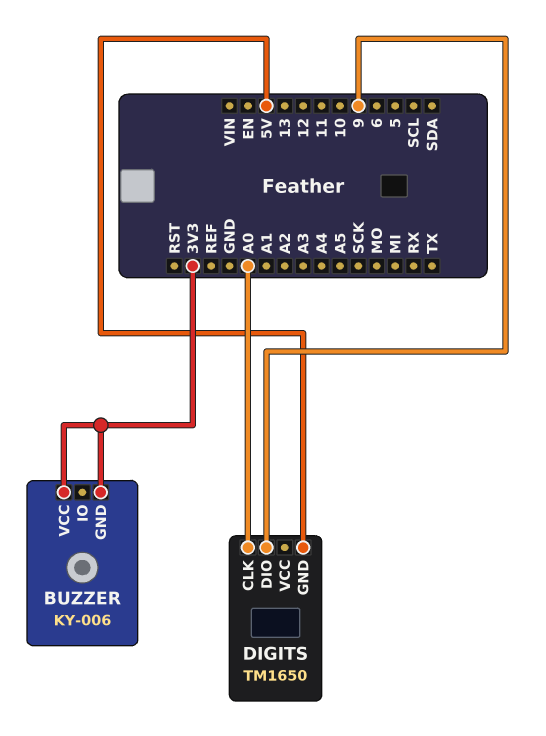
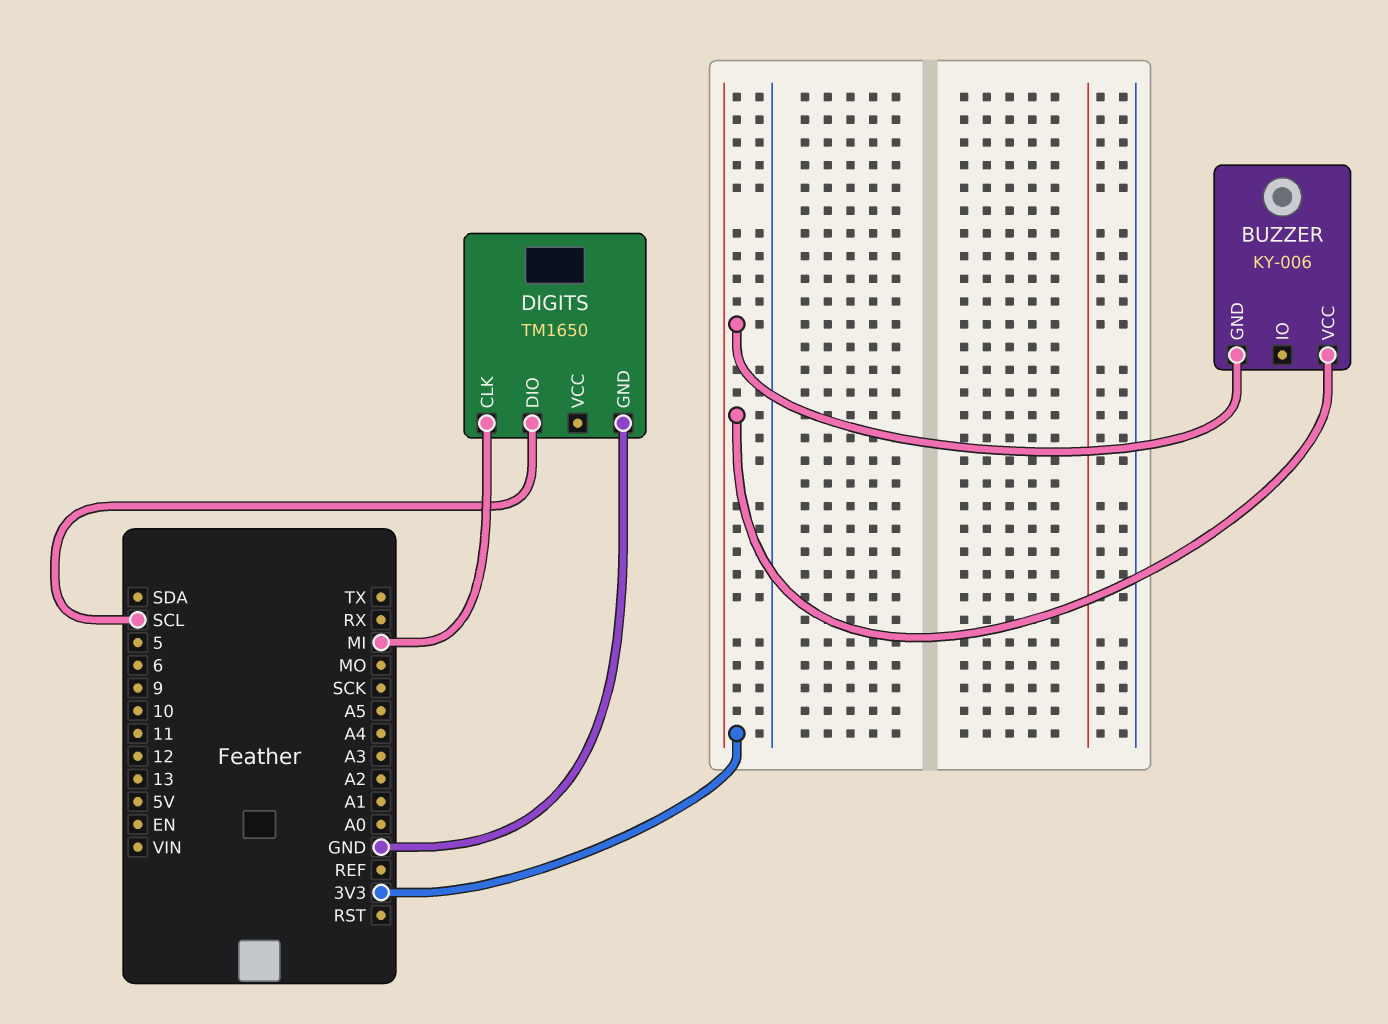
DIGITS pin CLK: A0 -> MI
DIGITS pin DIO: 9 -> SCL
DIGITS pin GND: 5V -> GND

